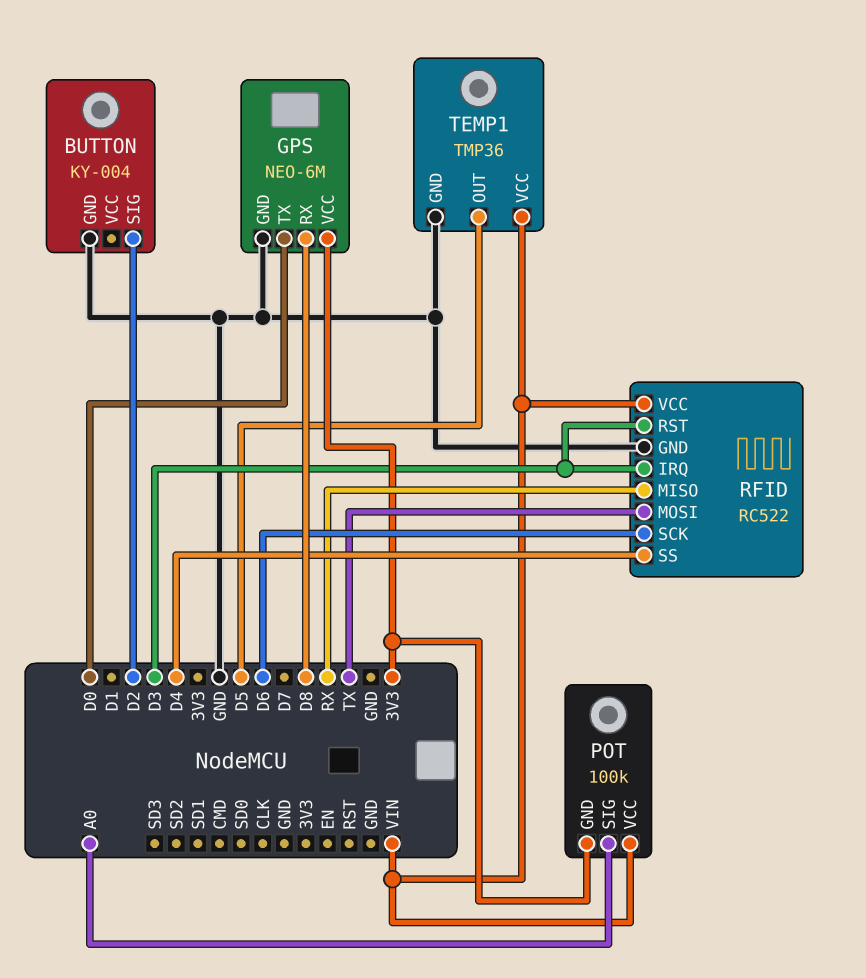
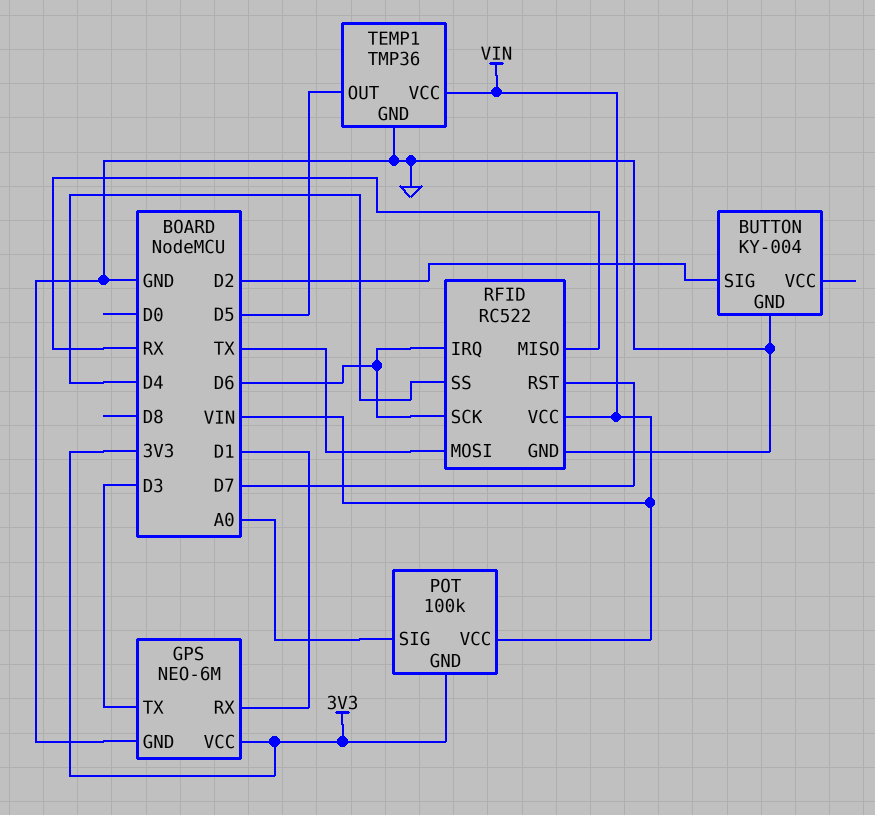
GPS pin RX: D8 -> D1
GPS pin TX: D0 -> D3
RFID pin IRQ: D3 -> D6
RFID pin RST: D3 -> D7

